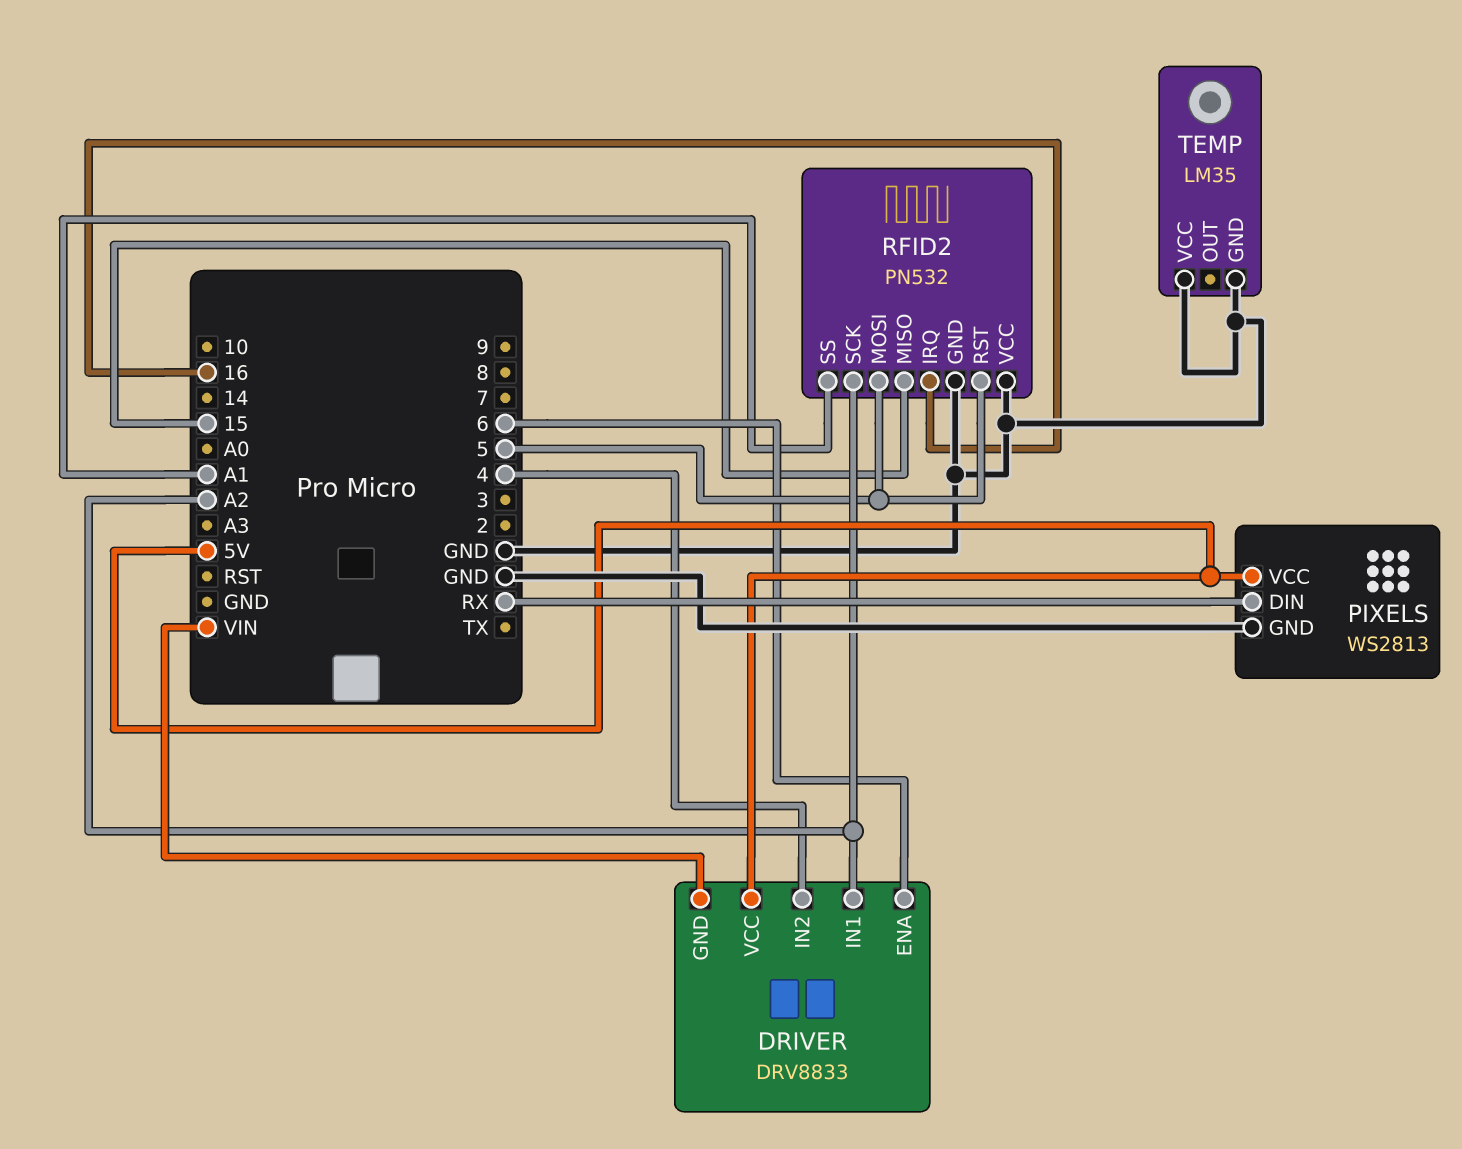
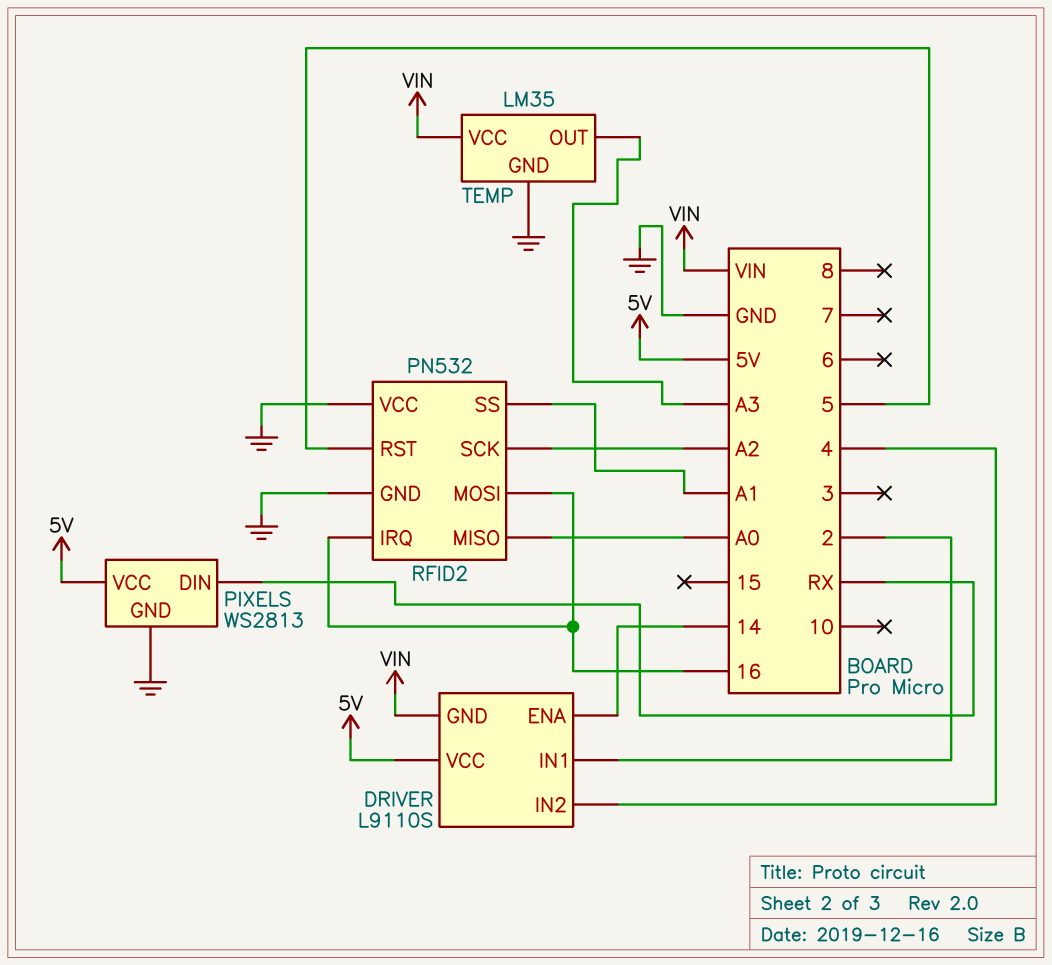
DRIVER: DRV8833 -> L9110S
DRIVER pin ENA: 6 -> 14
DRIVER pin IN1: A2 -> 2
RFID2 pin MISO: 15 -> A0
RFID2 pin MOSI: 5 -> 16
TEMP pin OUT: none -> A3
TEMP pin VCC: GND -> VIN

